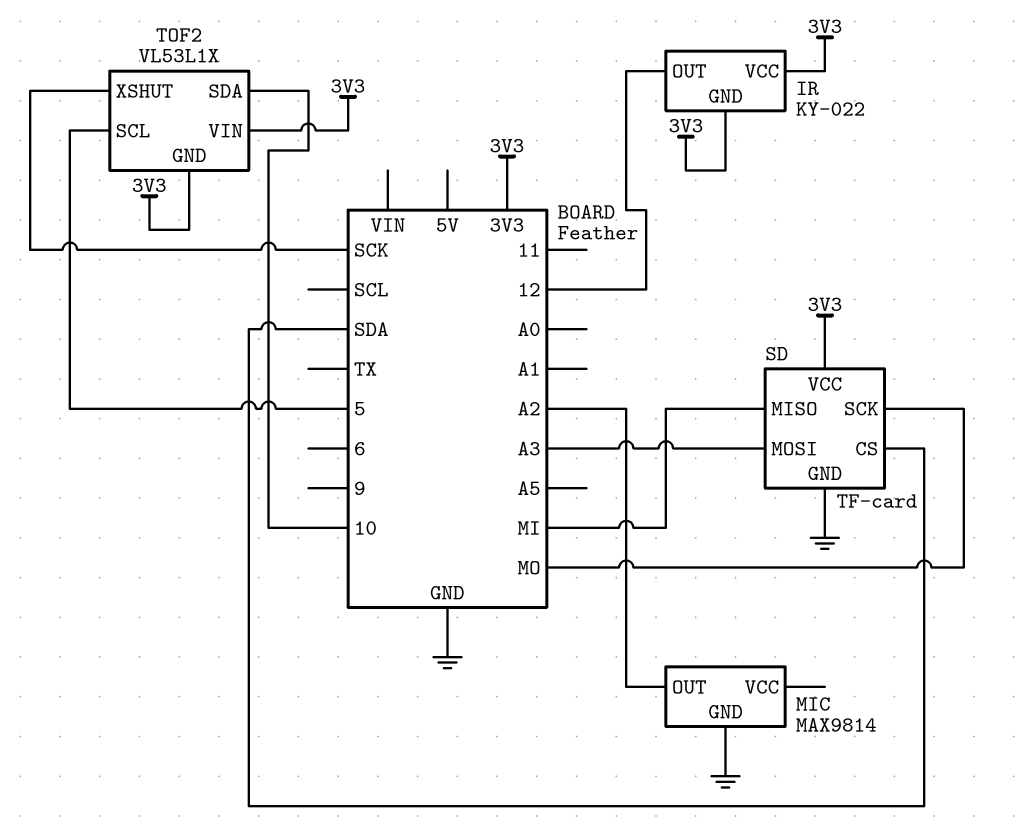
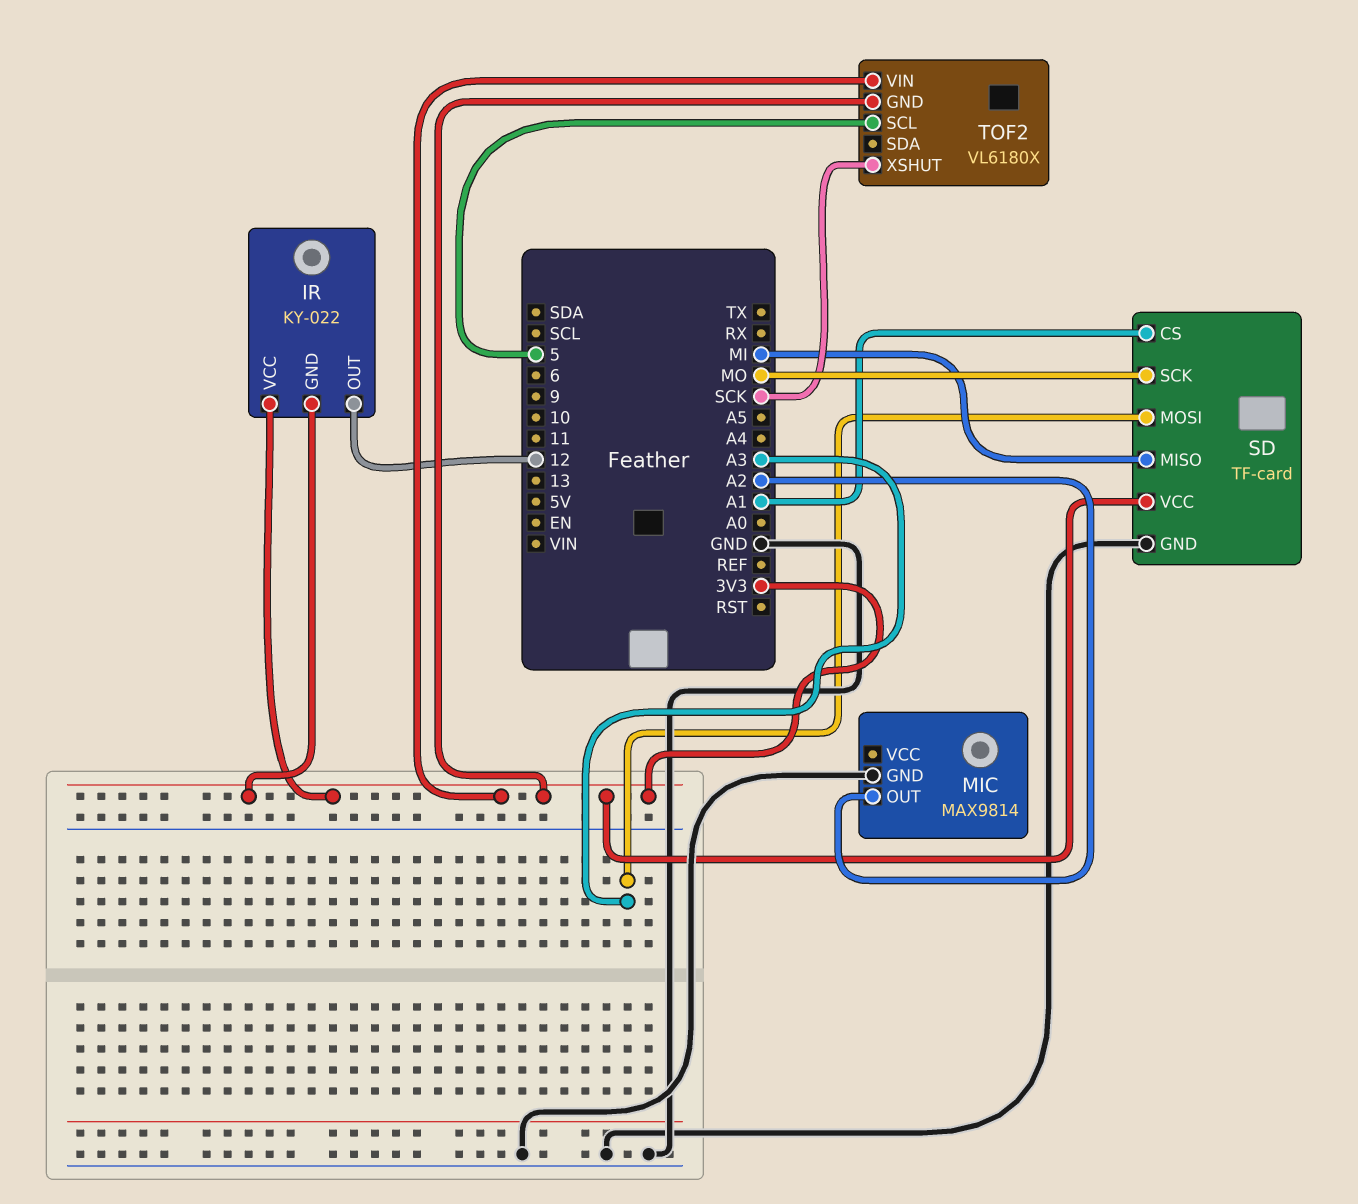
SD pin CS: SDA -> A1
TOF2: VL53L1X -> VL6180X
TOF2 pin SDA: 10 -> none

